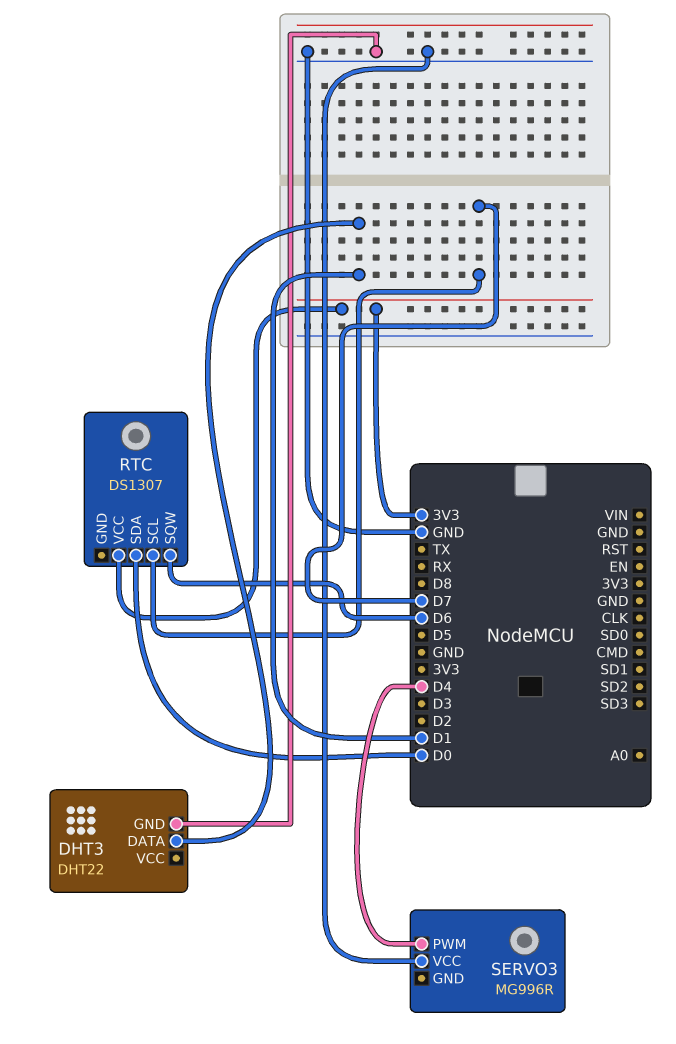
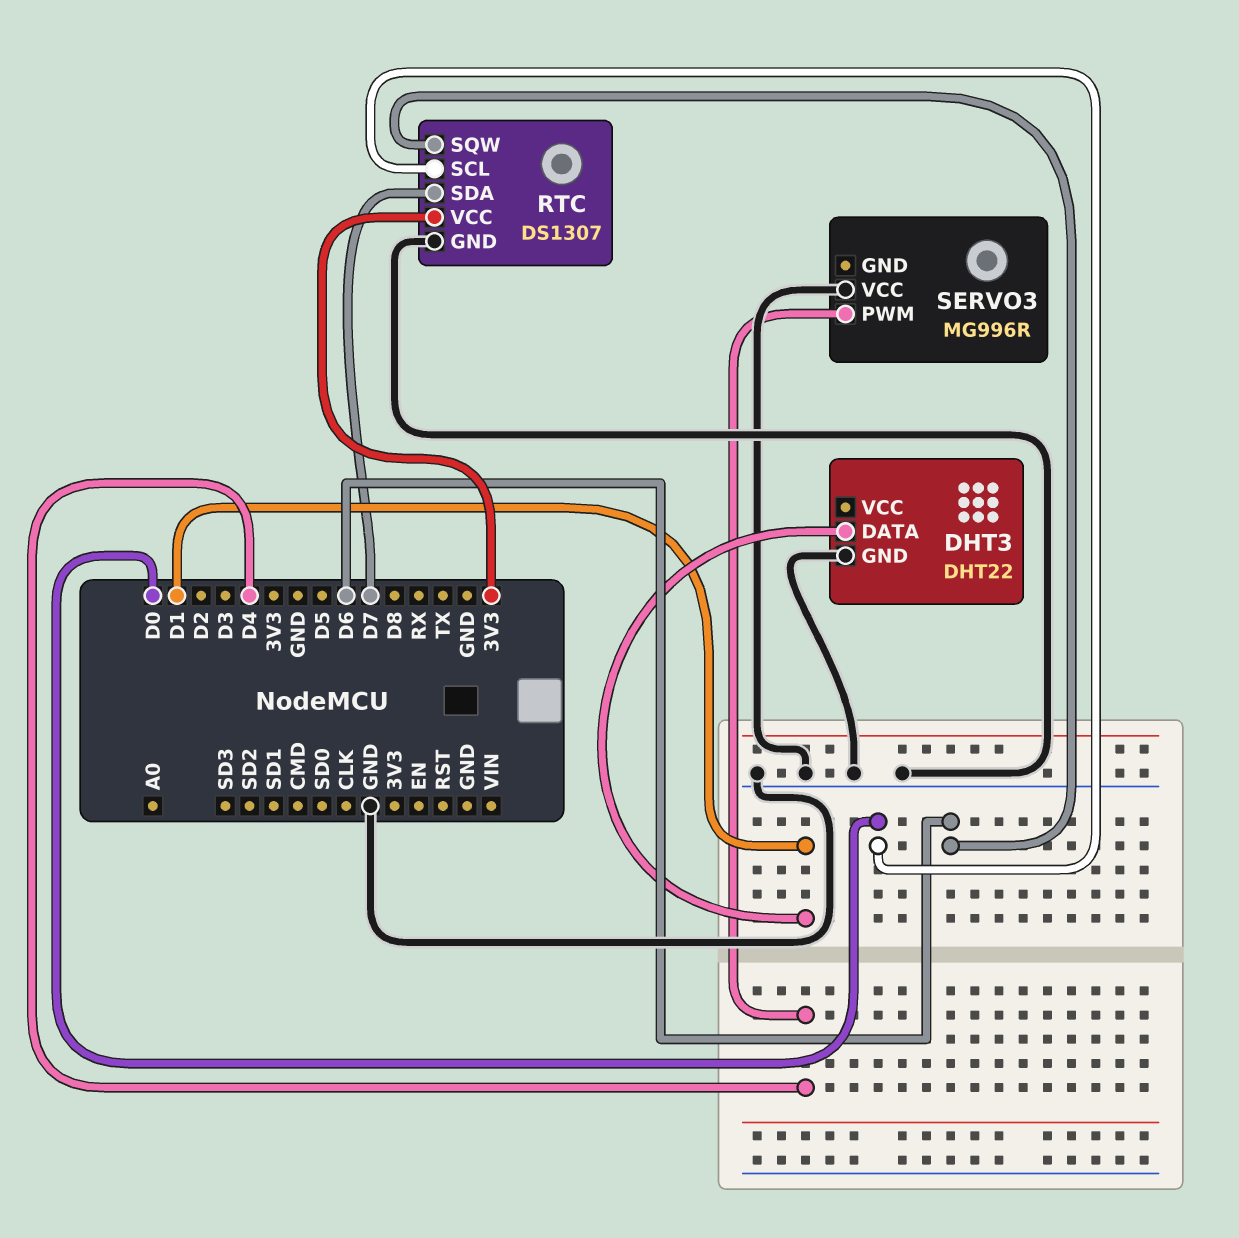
RTC pin GND: none -> GND
RTC pin SCL: D7 -> D0
RTC pin SDA: D0 -> D7

